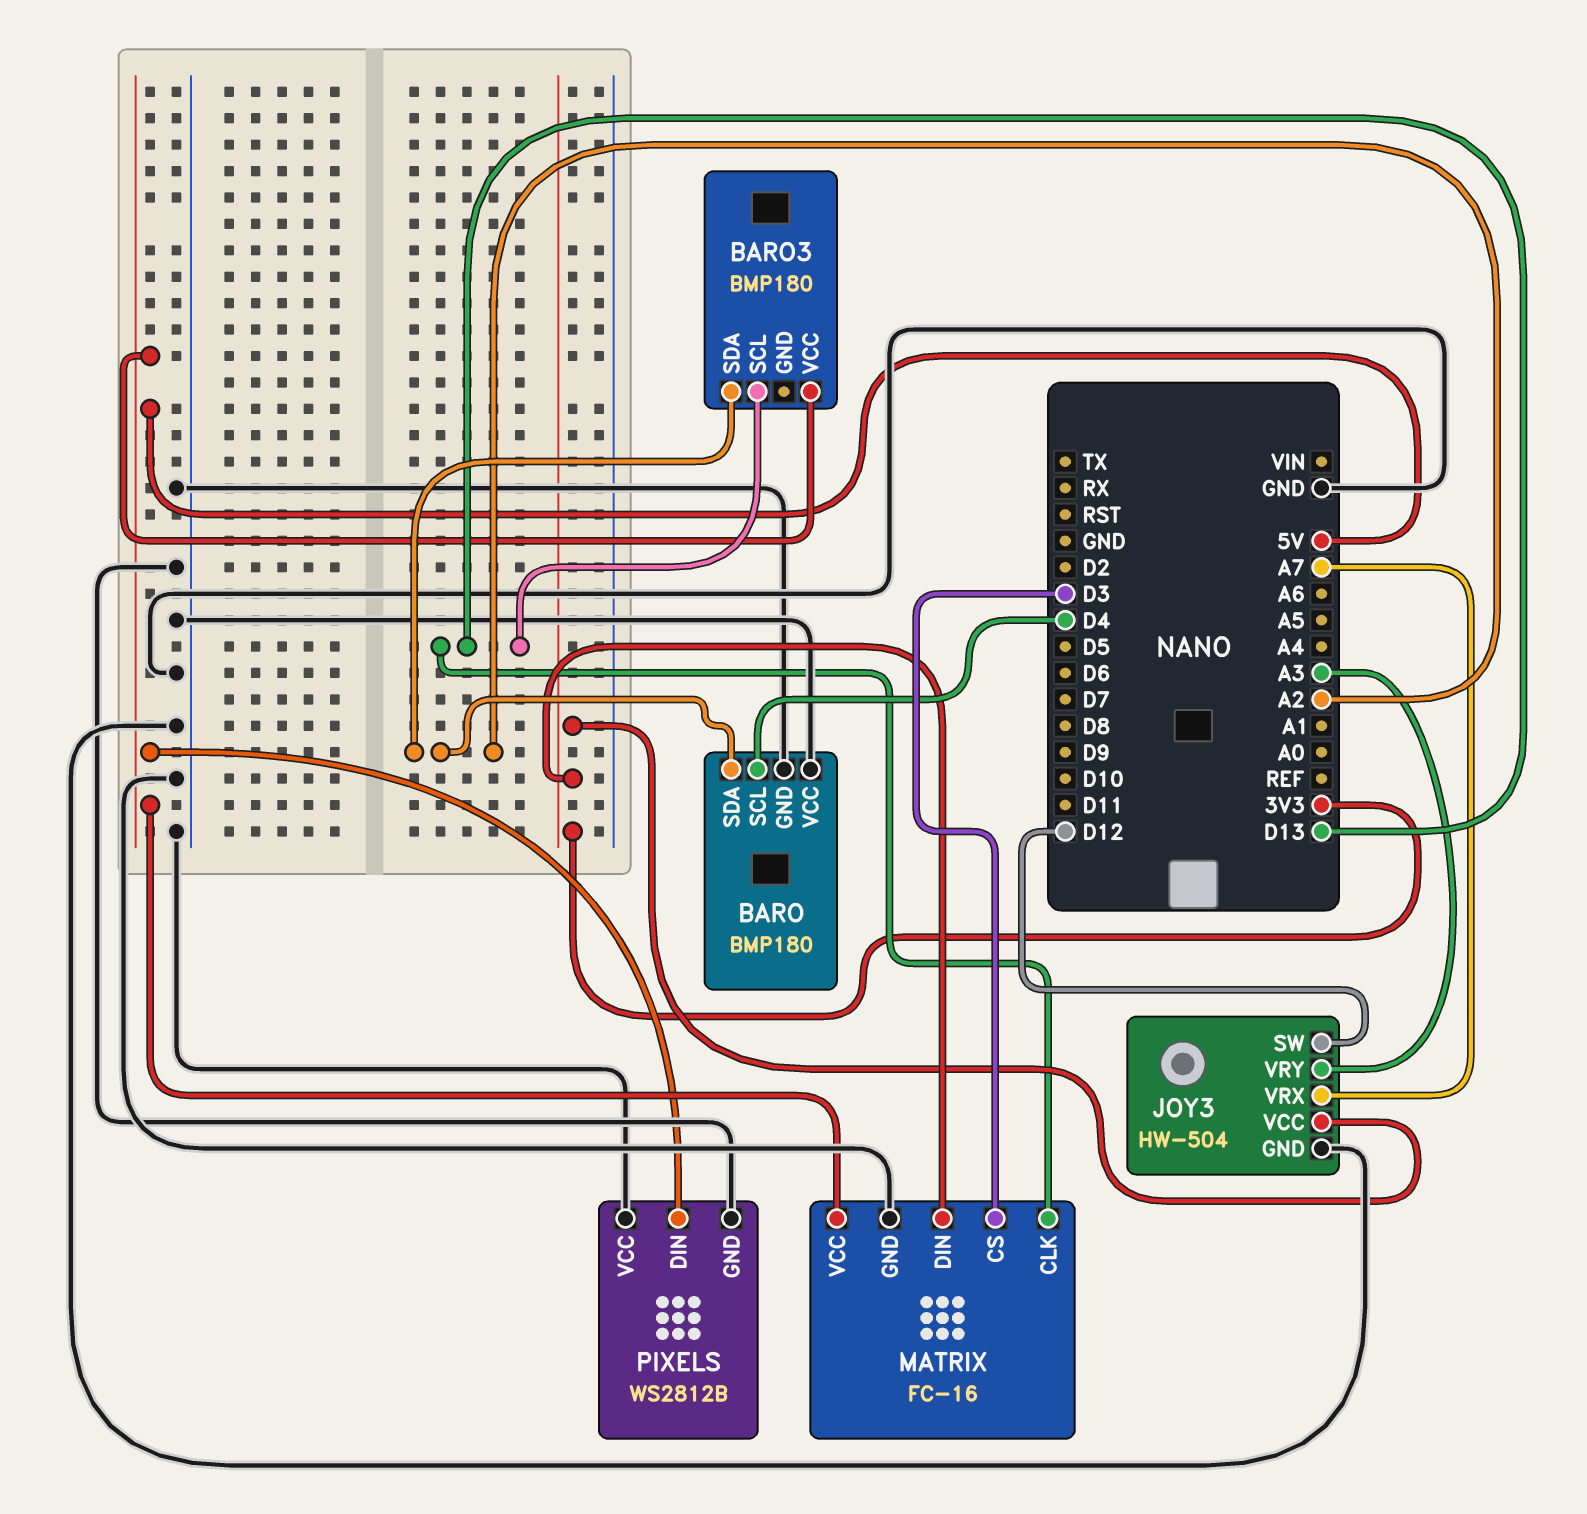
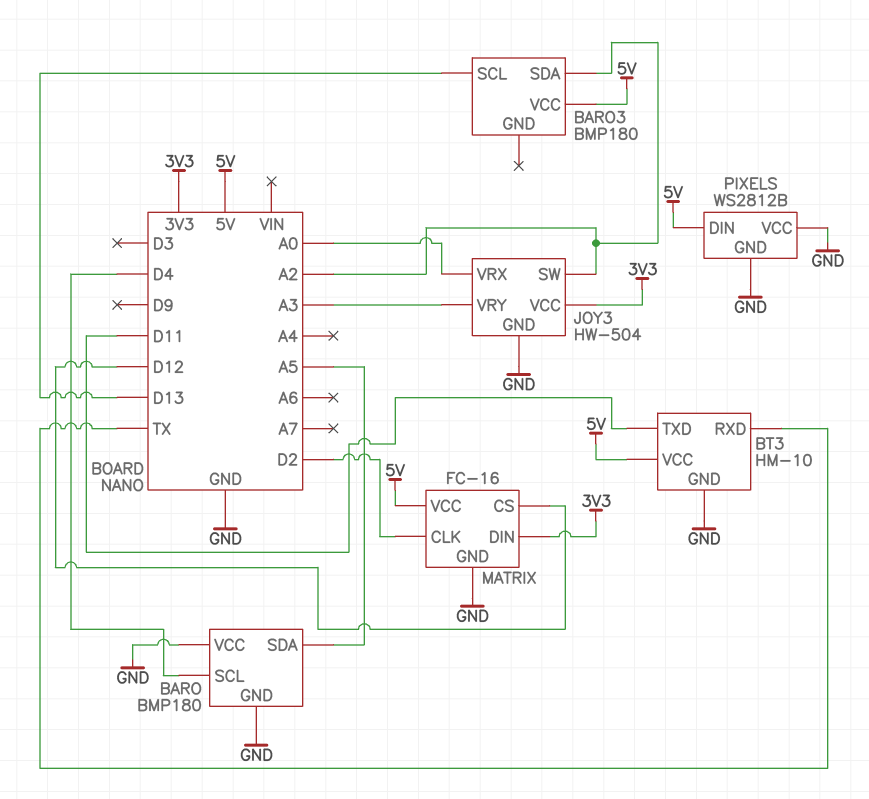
BARO pin SDA: A2 -> A5
BT3: none -> HM-10
BT3 pin GND: none -> GND
BT3 pin RXD: none -> TX
BT3 pin TXD: none -> D11
BT3 pin VCC: none -> 5V
JOY3 pin SW: D12 -> A2
JOY3 pin VRX: A7 -> A0
MATRIX pin CLK: D13 -> D2
MATRIX pin CS: D3 -> D12

